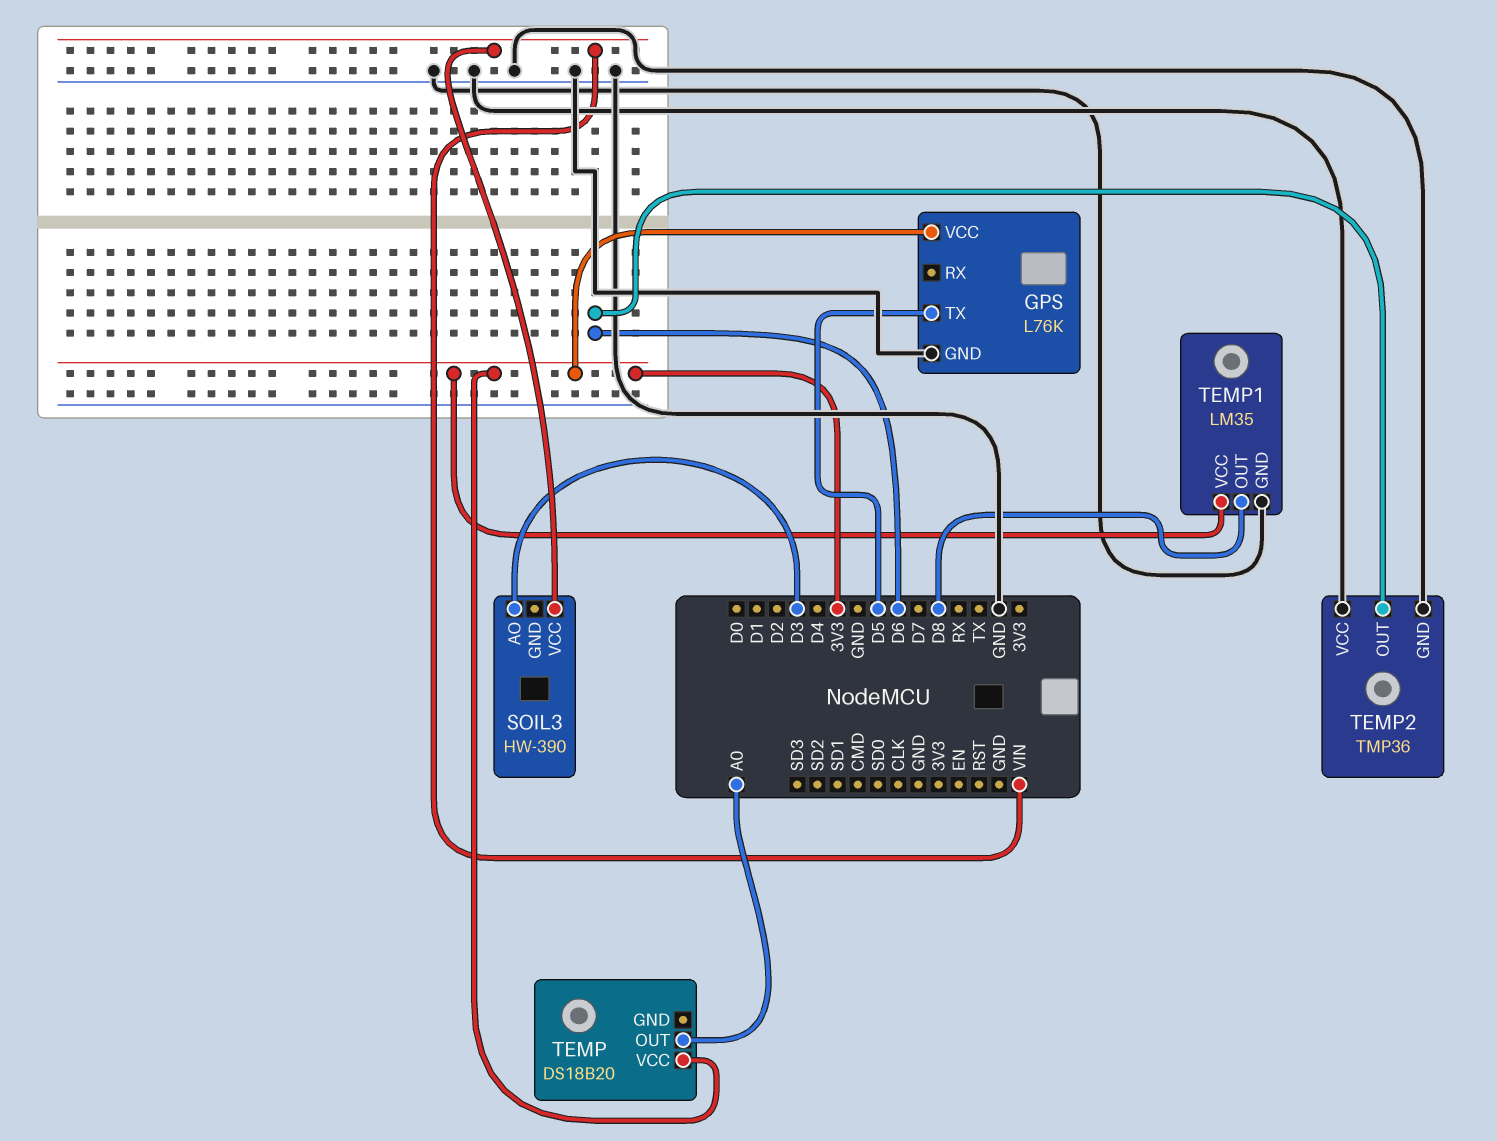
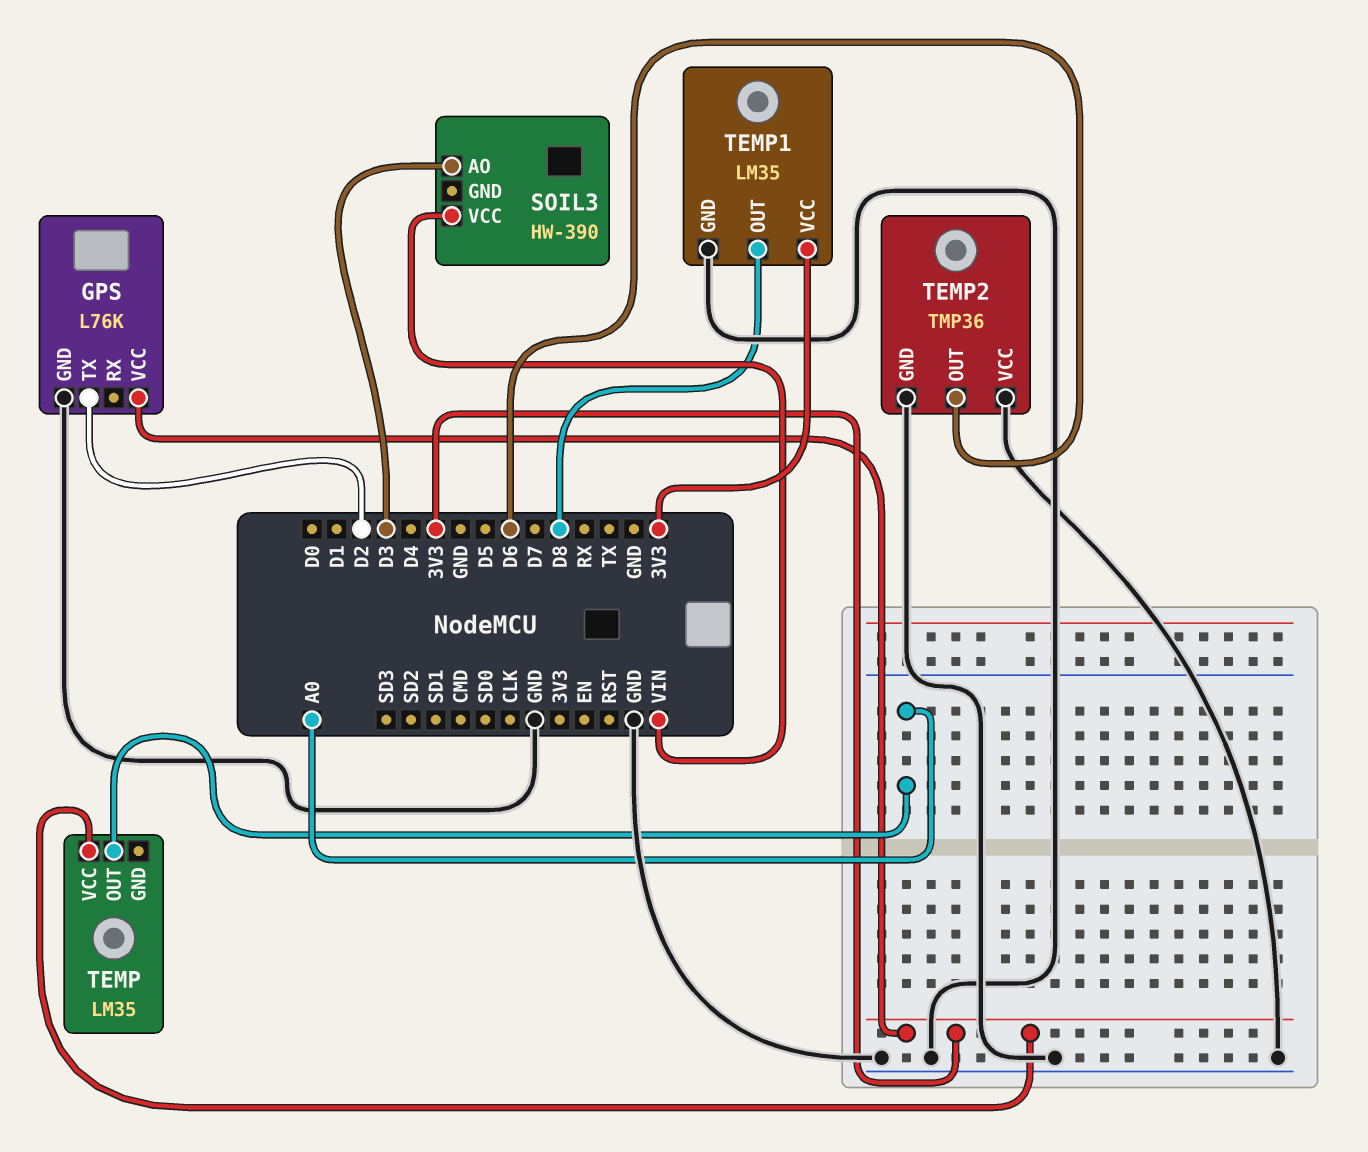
GPS pin TX: D5 -> D2
TEMP: DS18B20 -> LM35

